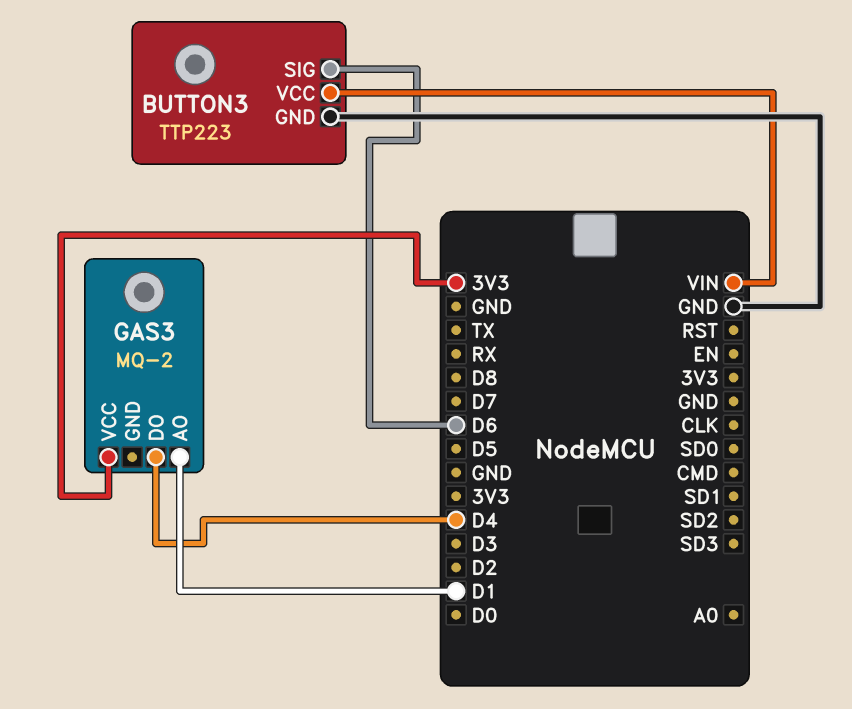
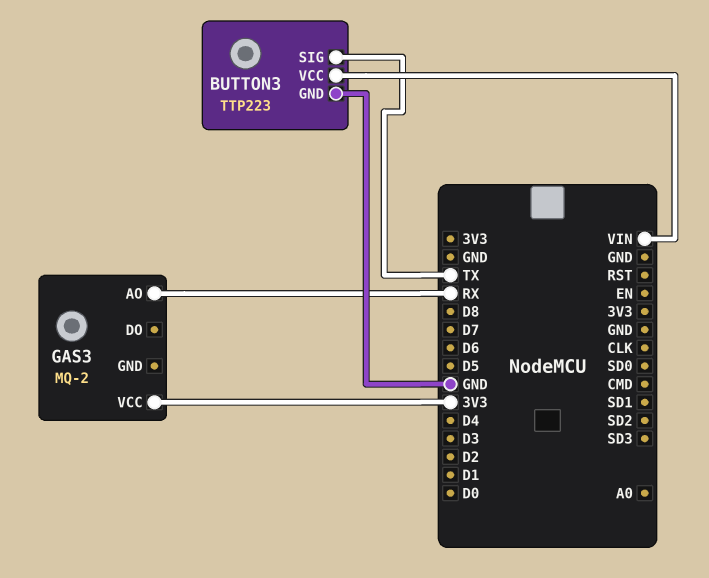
BUTTON3 pin SIG: D6 -> TX
GAS3 pin AO: D1 -> RX
GAS3 pin DO: D4 -> none

